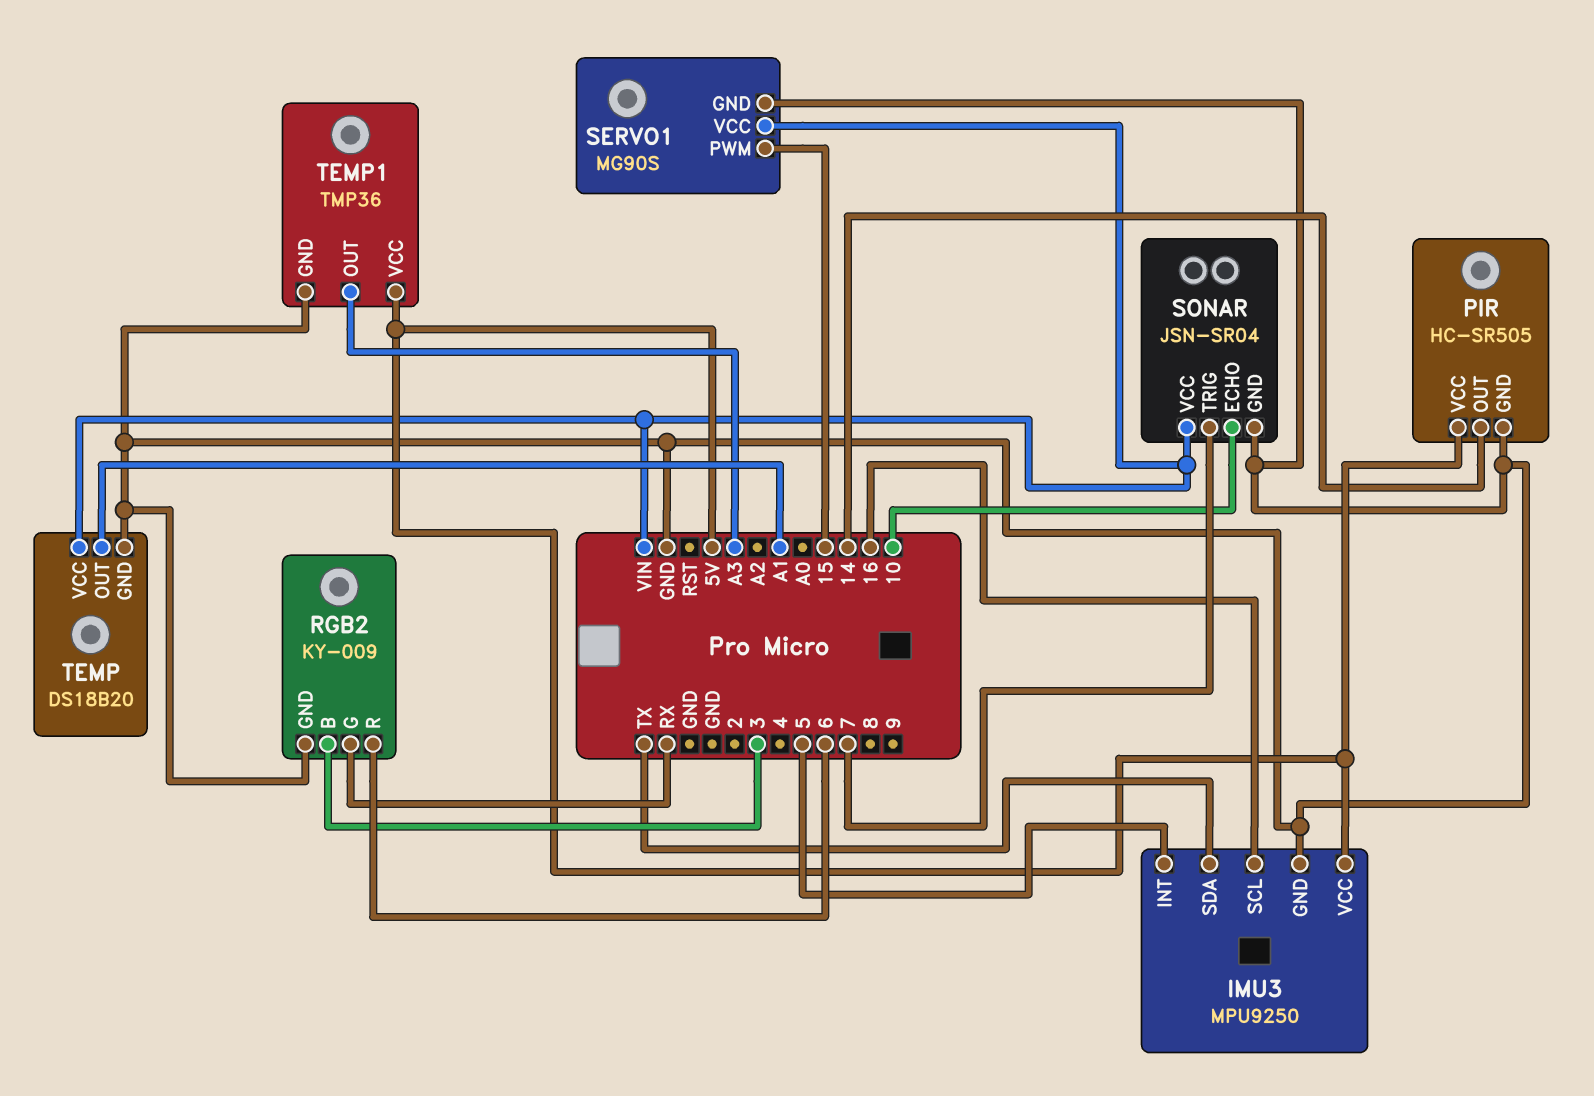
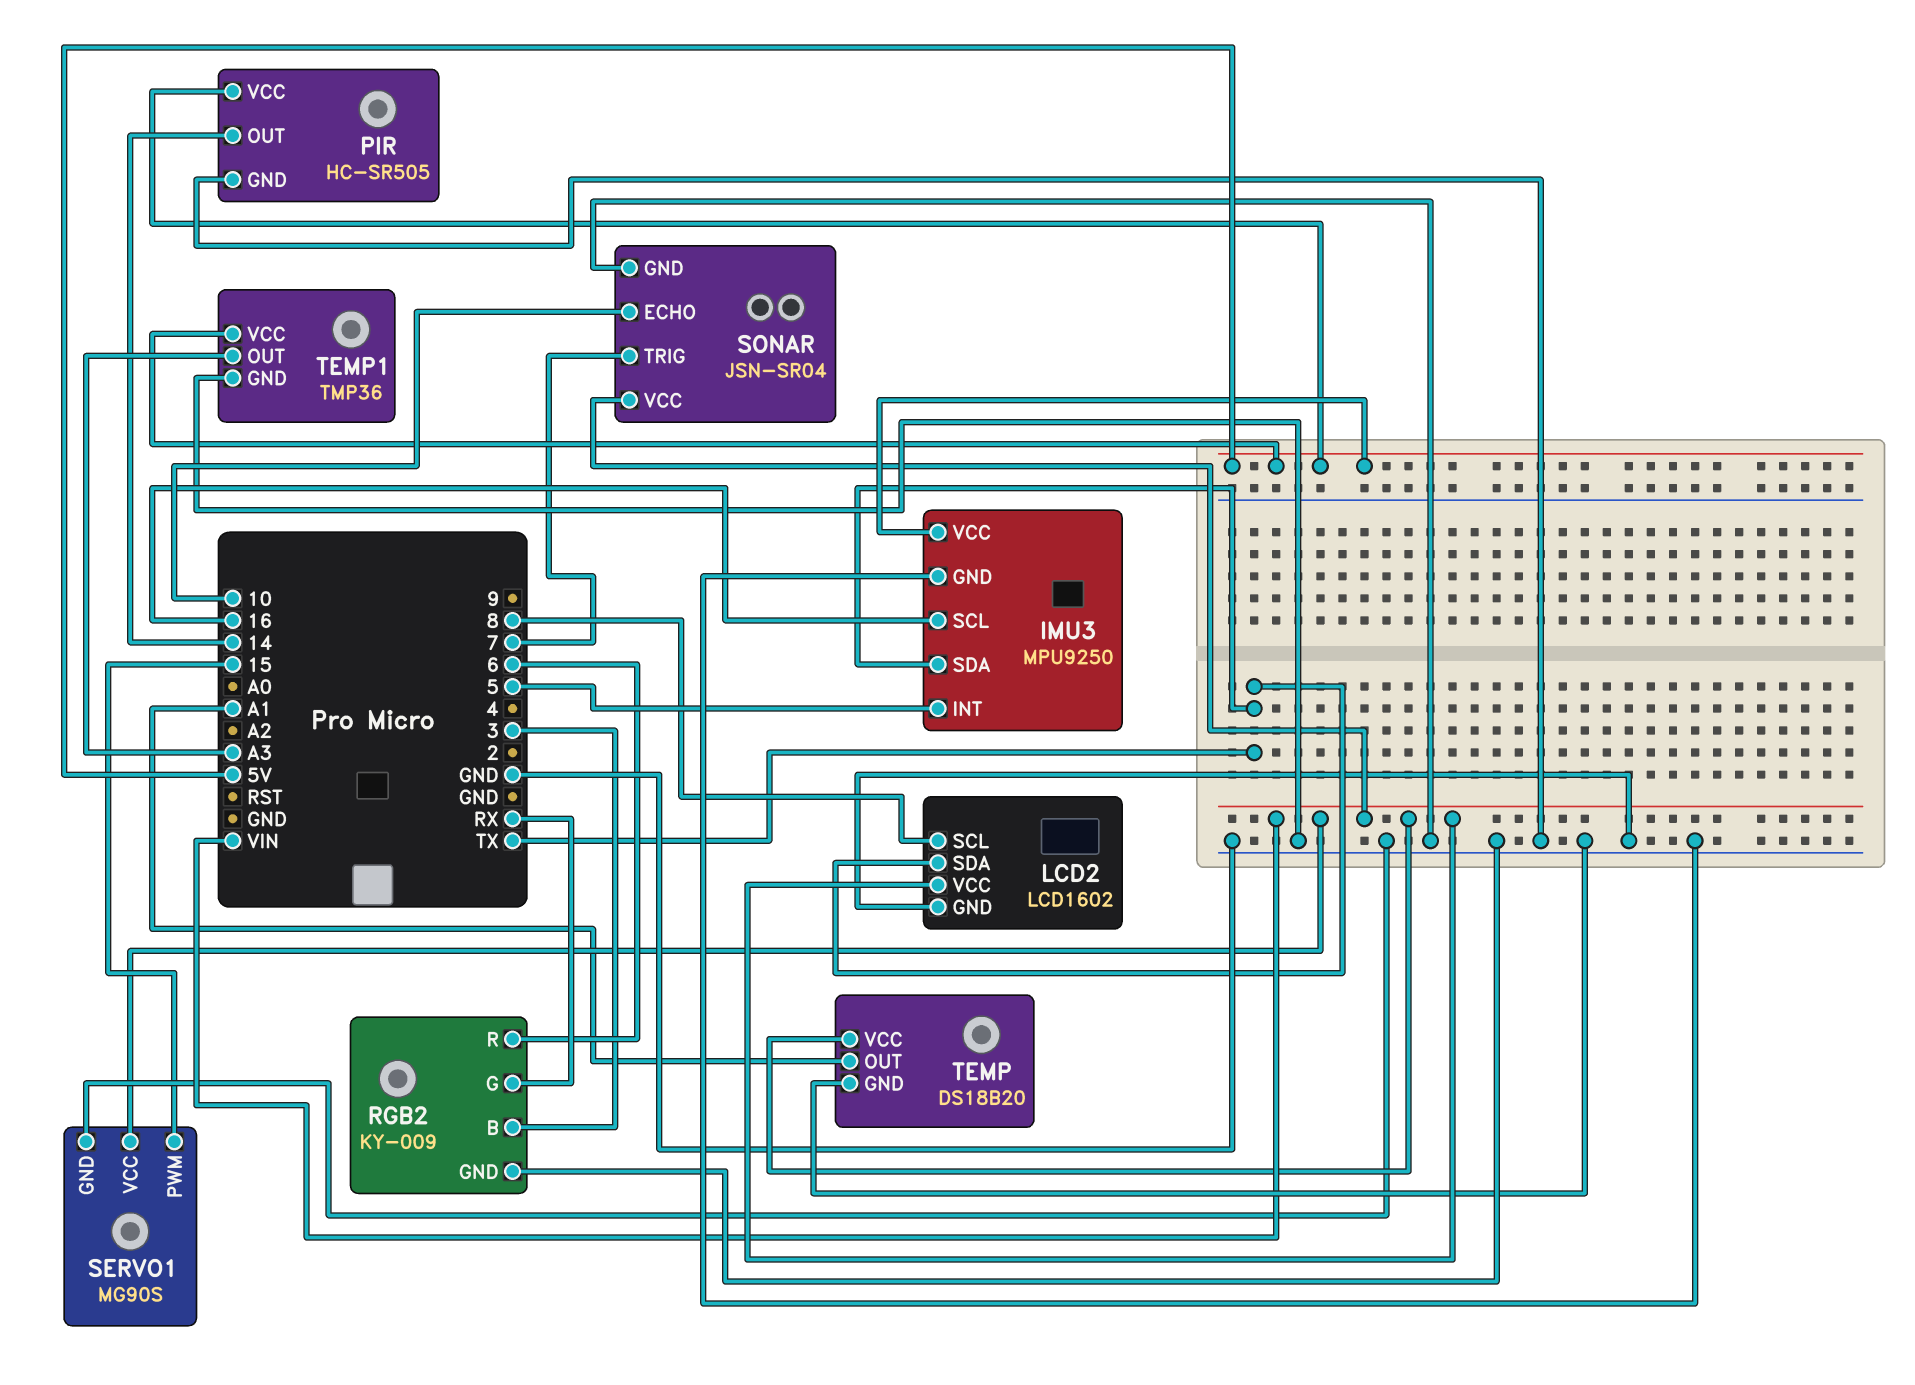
LCD2: none -> LCD1602
LCD2 pin GND: none -> GND
LCD2 pin SCL: none -> 8
LCD2 pin SDA: none -> TX
LCD2 pin VCC: none -> VIN

